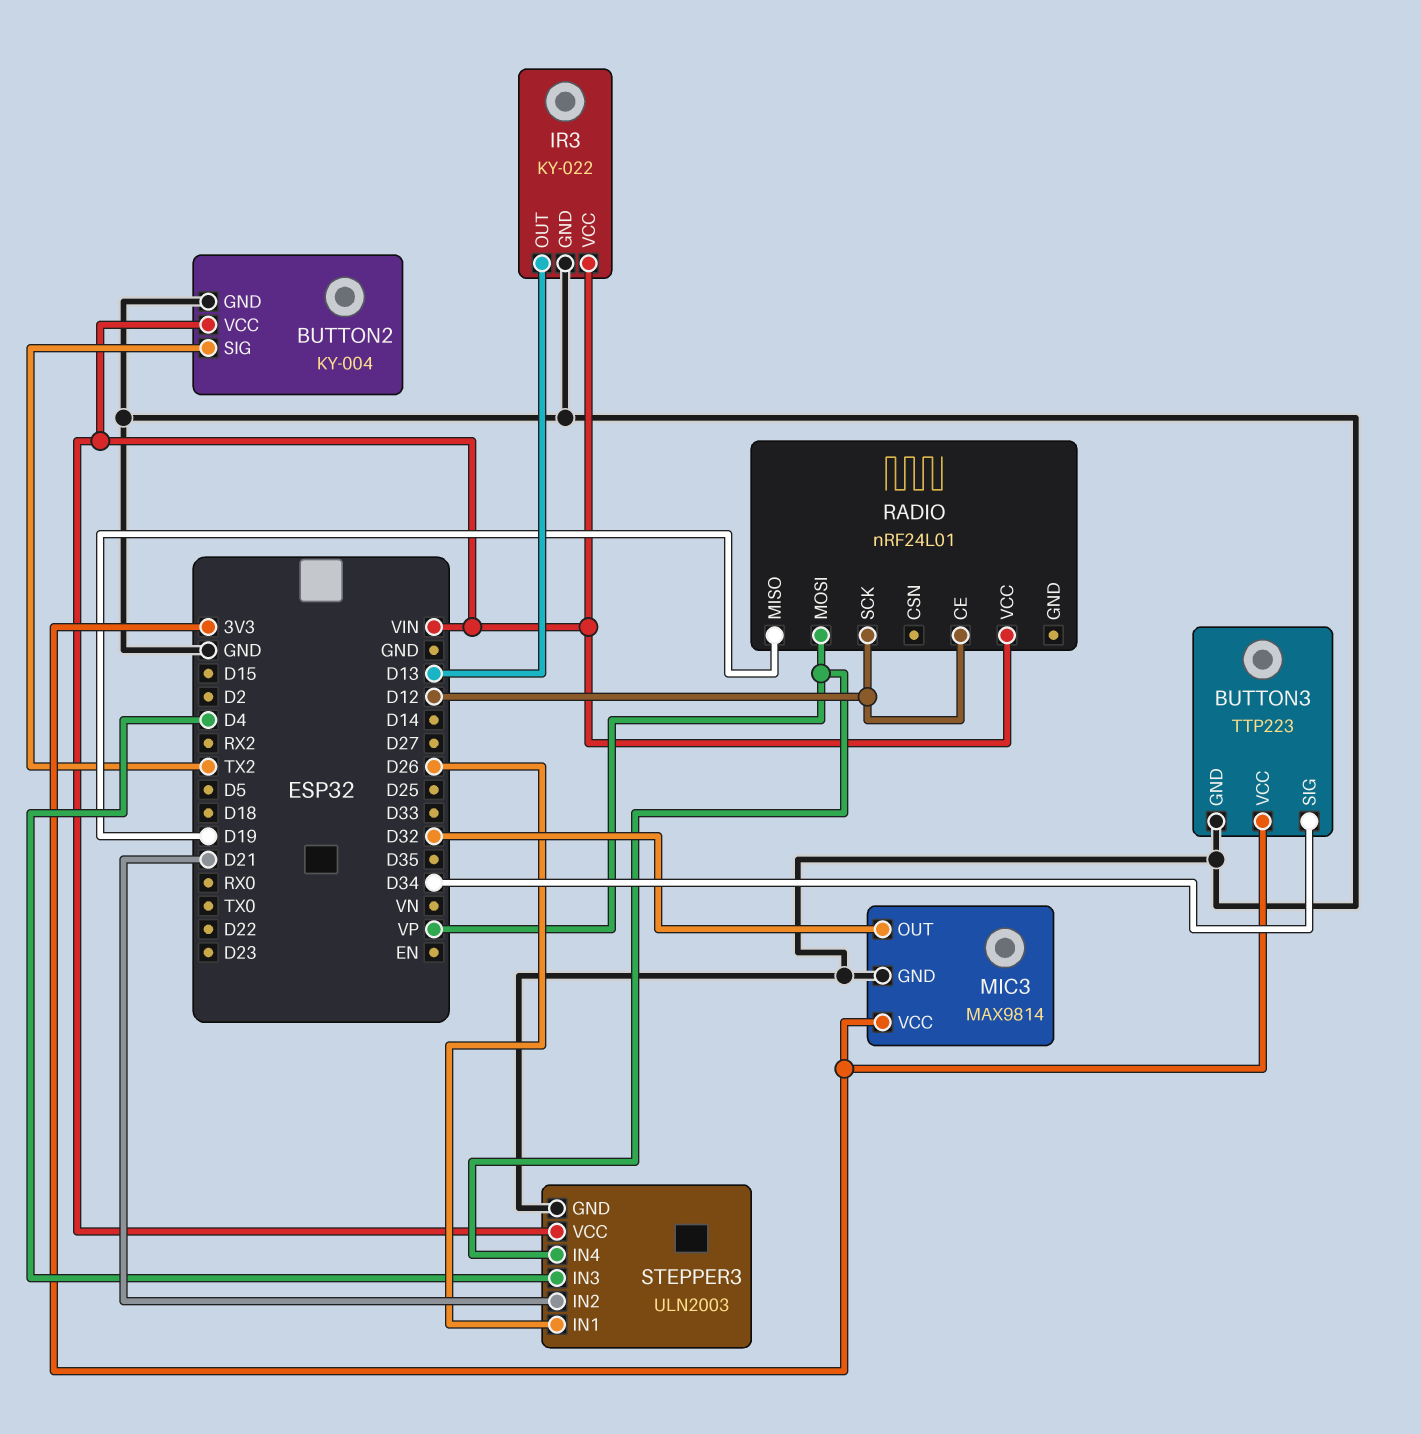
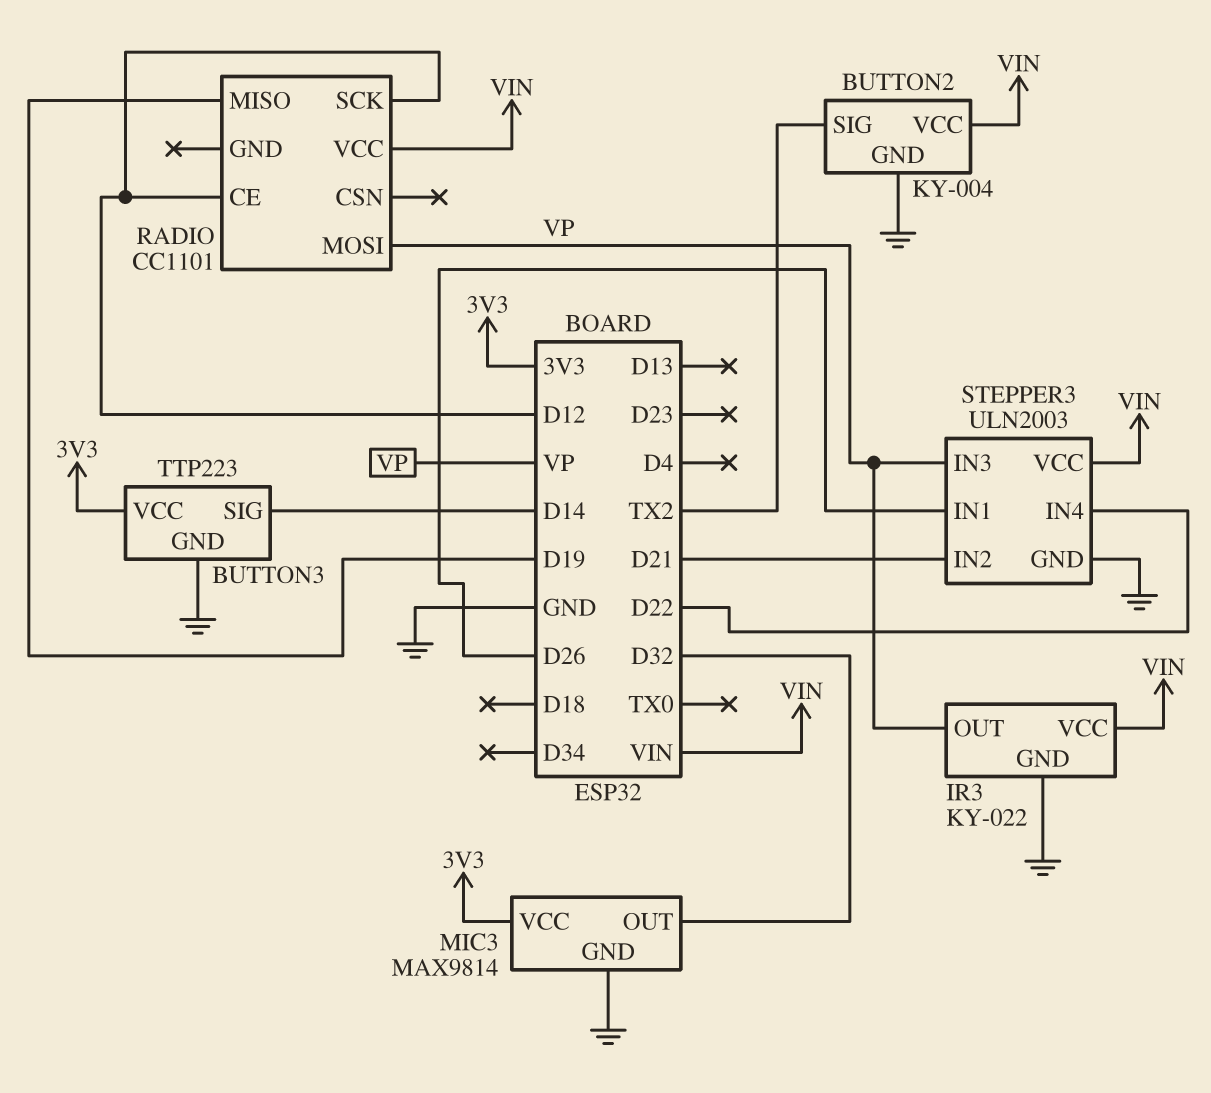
BUTTON3 pin SIG: D34 -> D14
IR3 pin OUT: D13 -> VP
RADIO: nRF24L01 -> CC1101
STEPPER3 pin IN3: D4 -> VP
STEPPER3 pin IN4: VP -> D22

